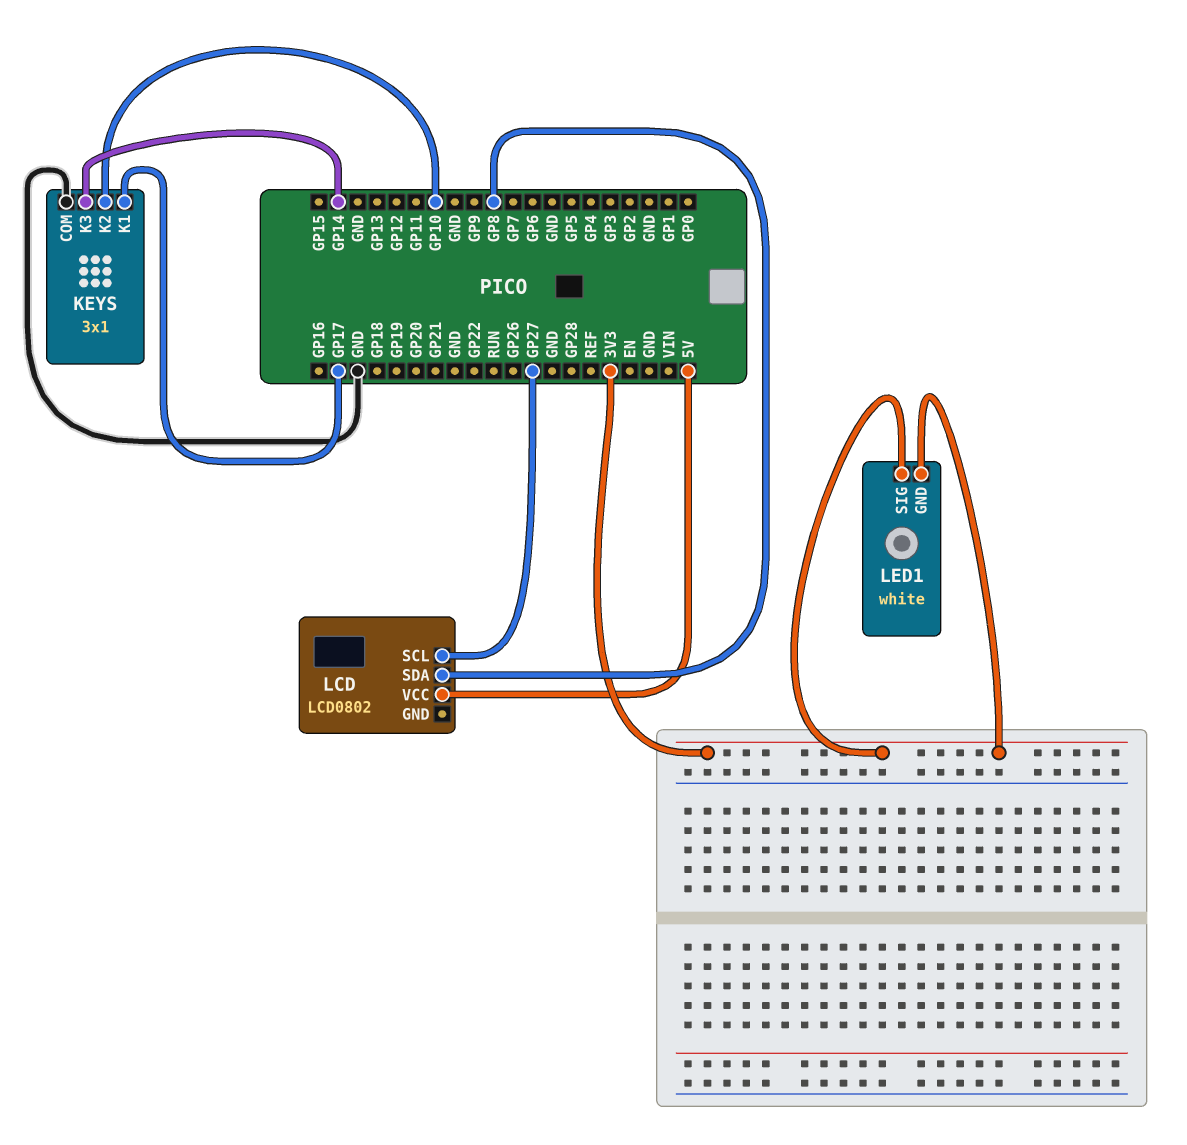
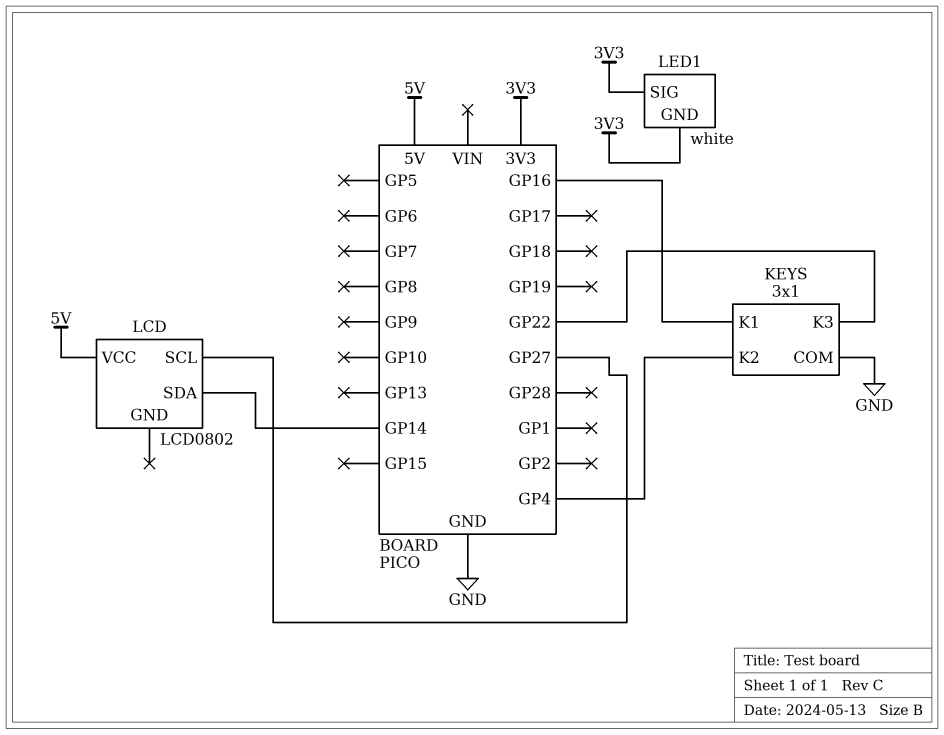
KEYS pin K1: GP17 -> GP16
KEYS pin K2: GP10 -> GP4
KEYS pin K3: GP14 -> GP22
LCD pin SDA: GP8 -> GP14

